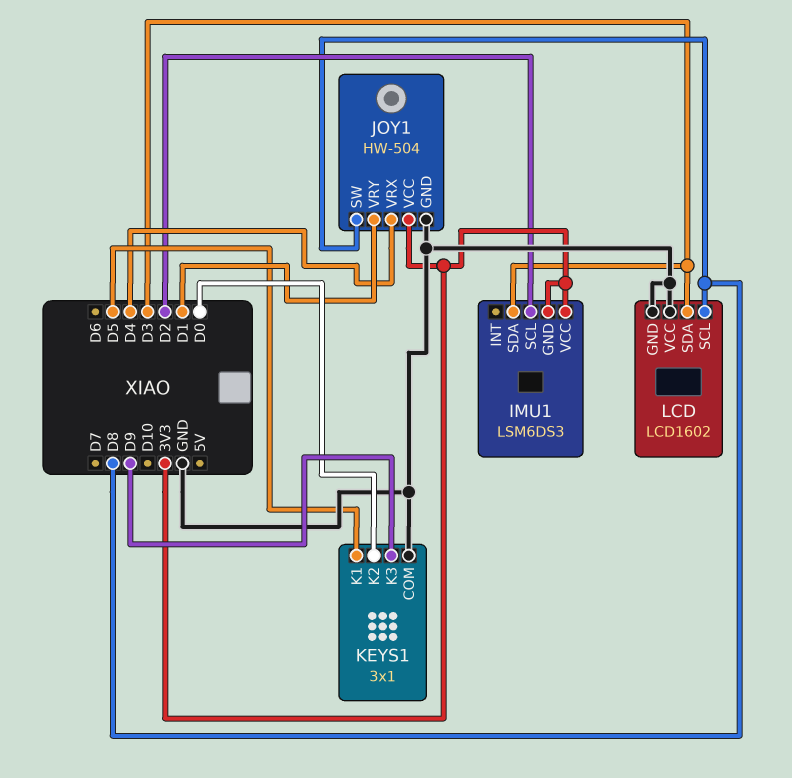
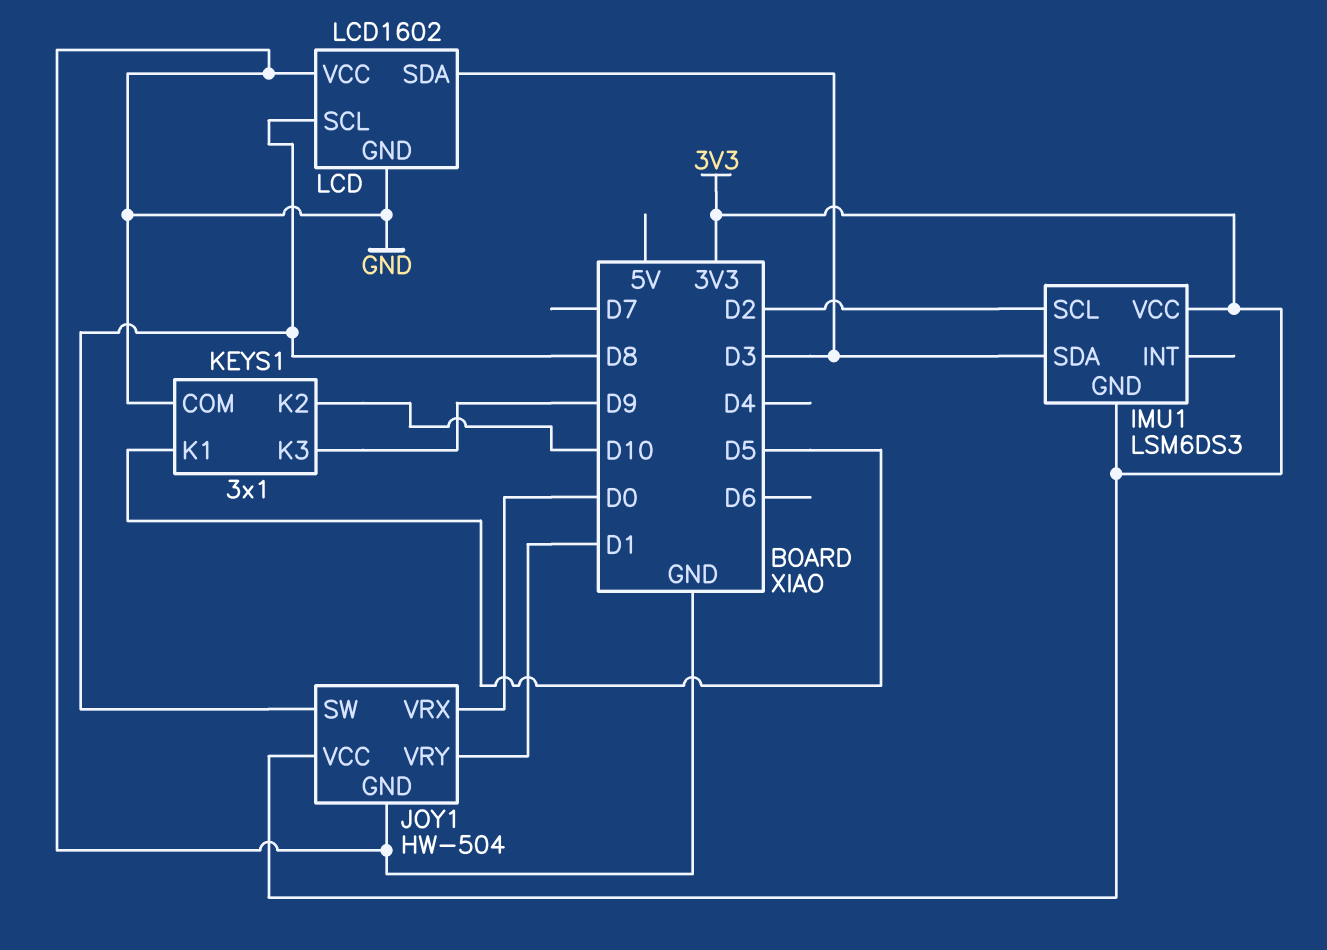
JOY1 pin VRX: D4 -> D0
KEYS1 pin K2: D0 -> D10

